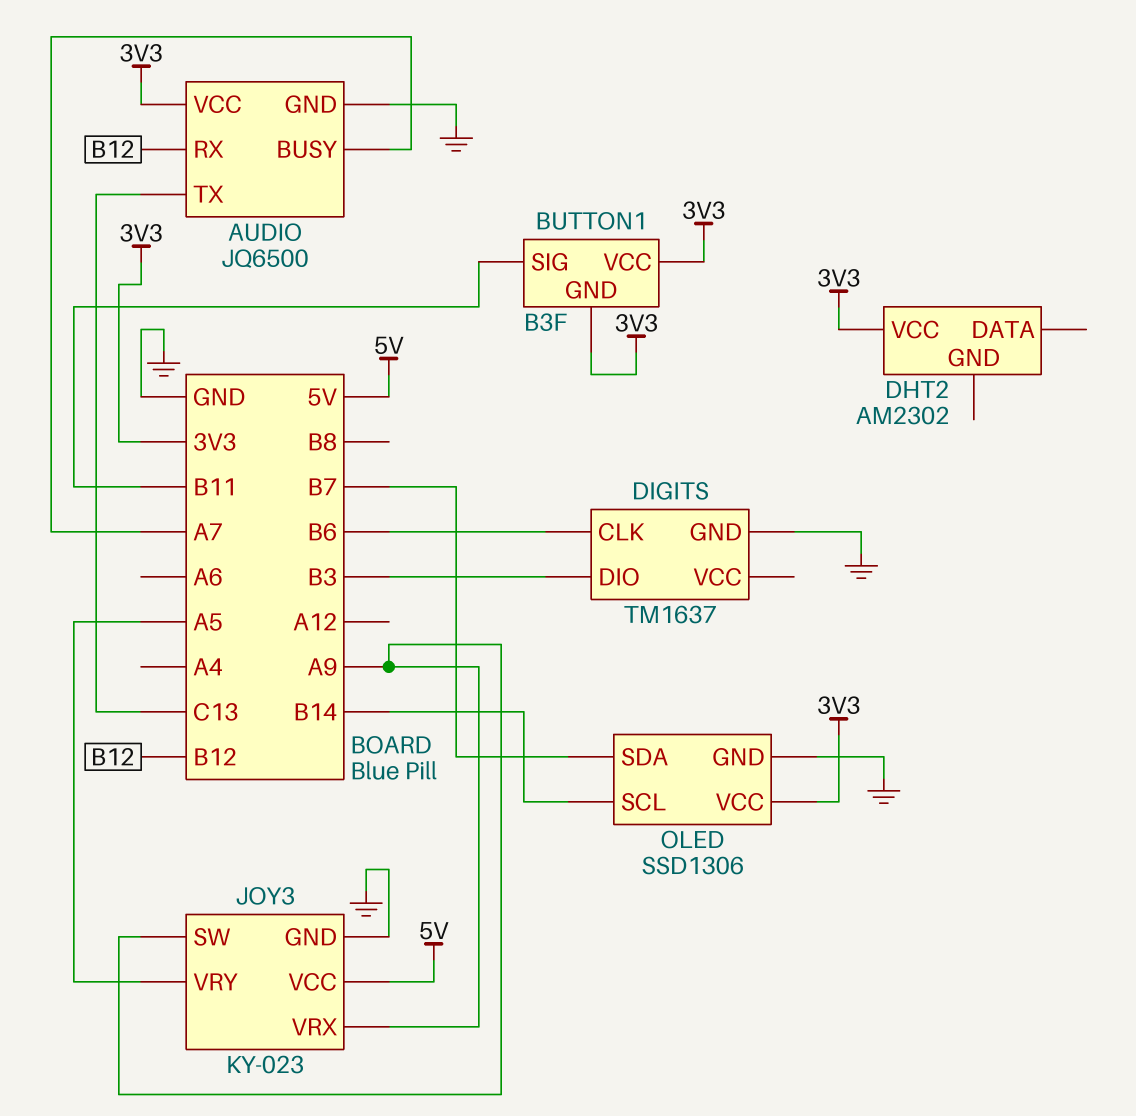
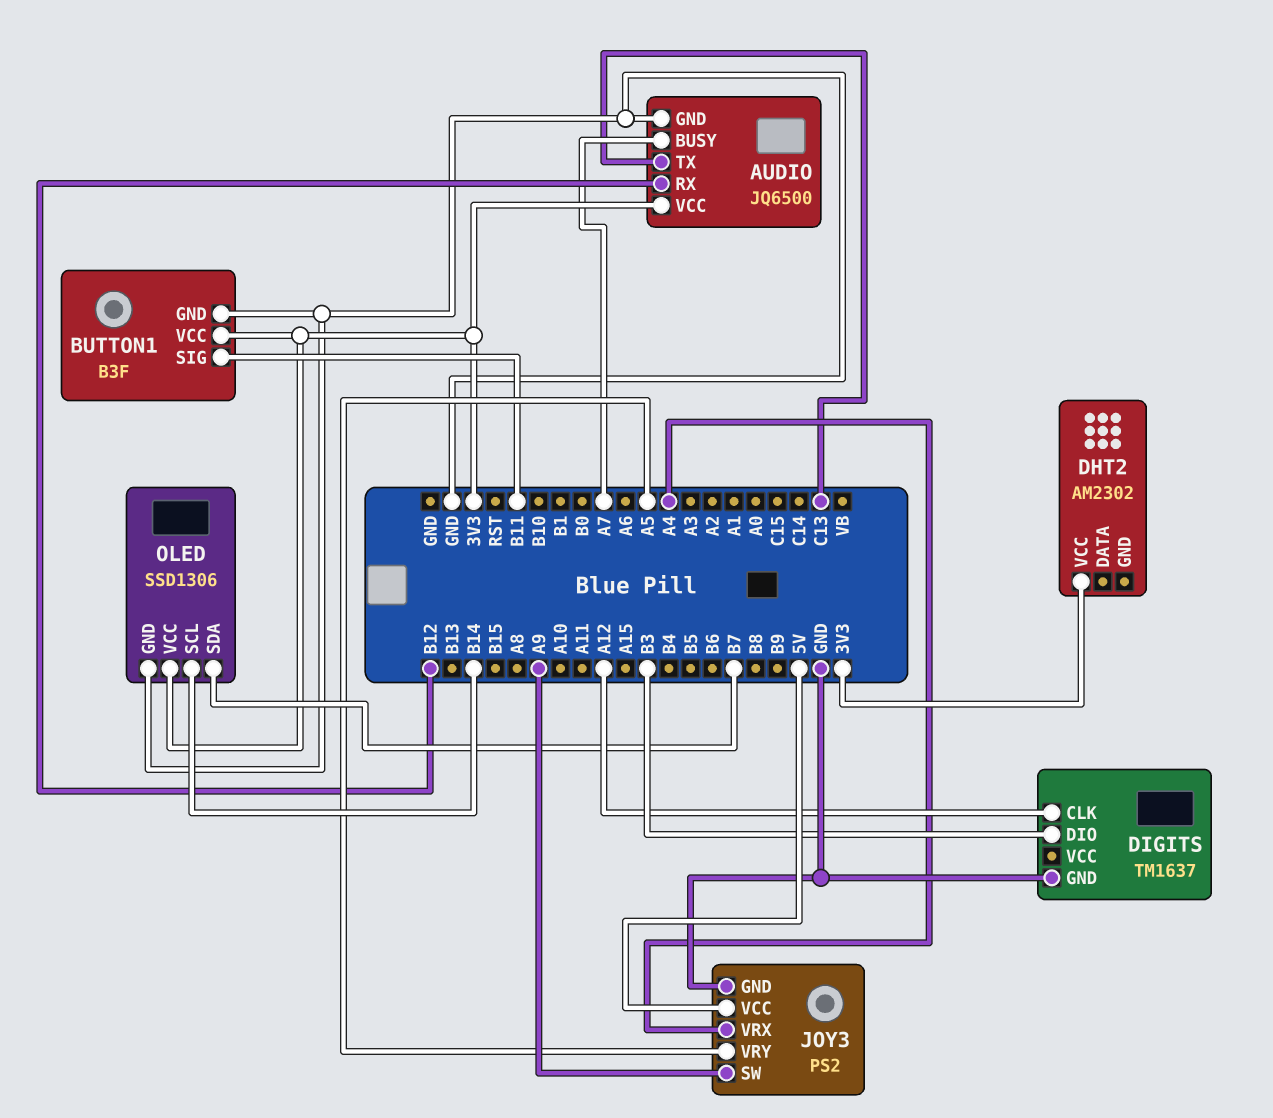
BUTTON1 pin GND: 3V3 -> GND
DIGITS pin CLK: B6 -> A12
JOY3: KY-023 -> PS2
JOY3 pin VRX: A9 -> A4

